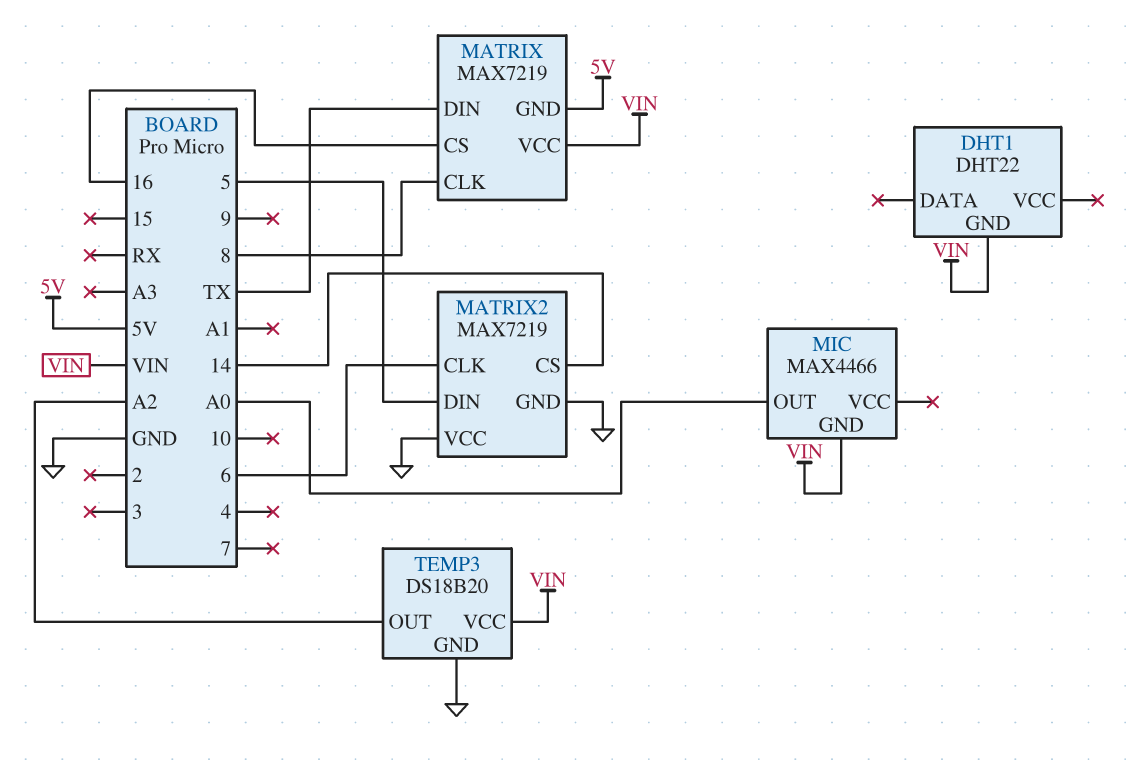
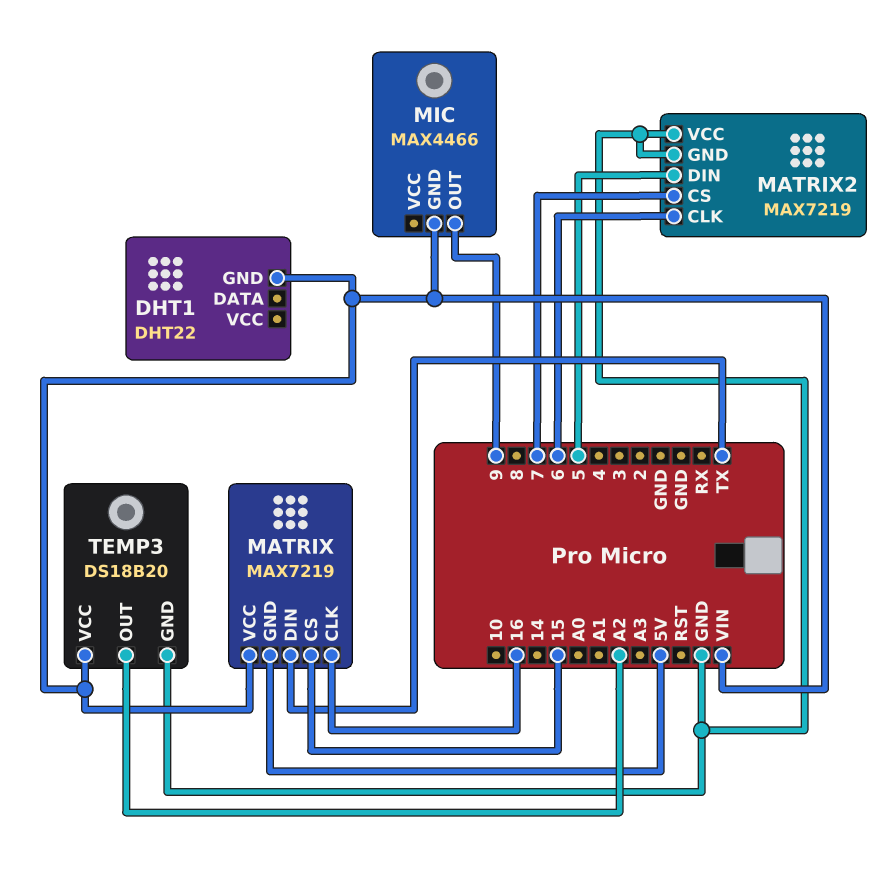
MATRIX pin CLK: 8 -> 16
MATRIX pin CS: 16 -> 15
MATRIX2 pin CS: 14 -> 7
MIC pin OUT: A0 -> 9

